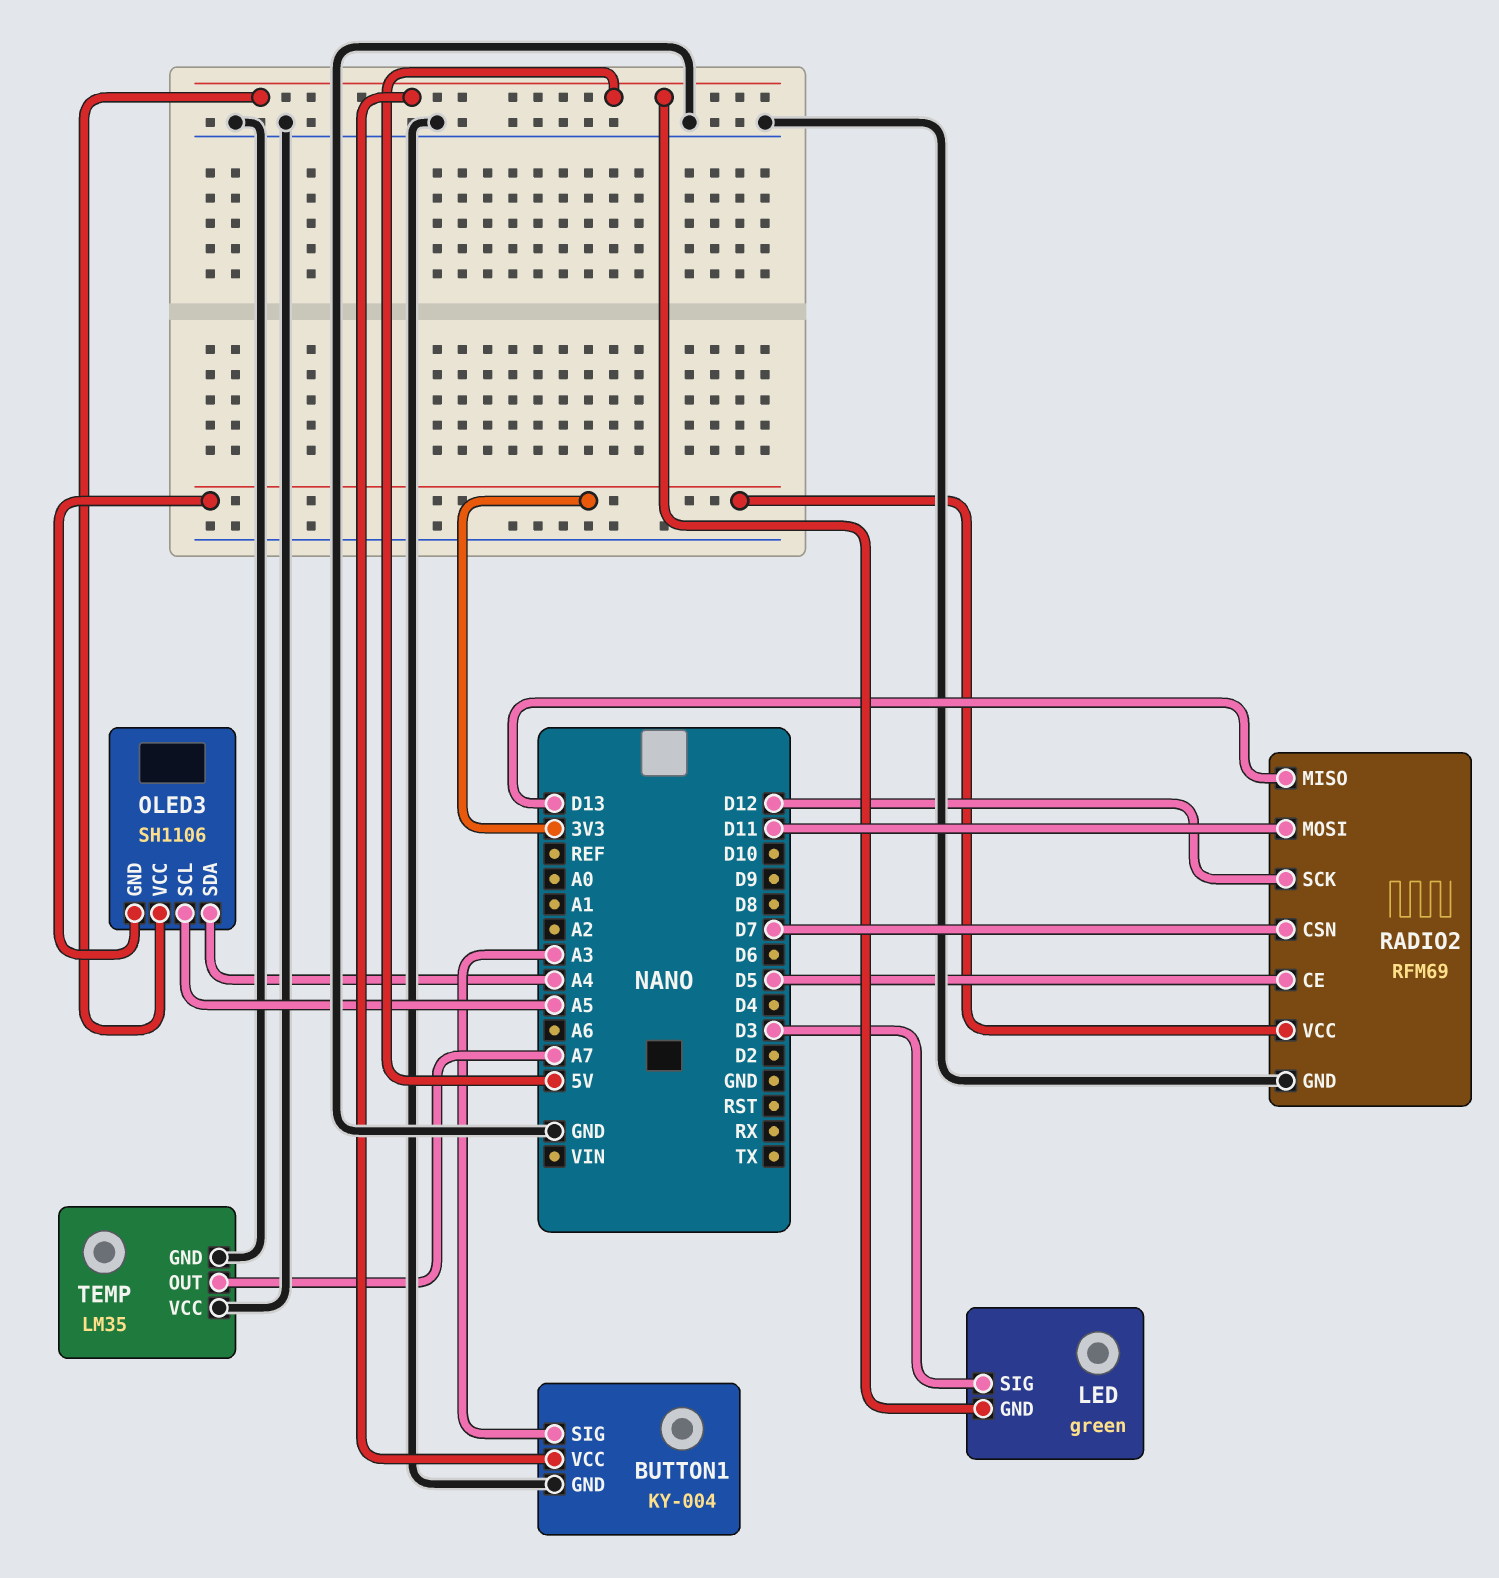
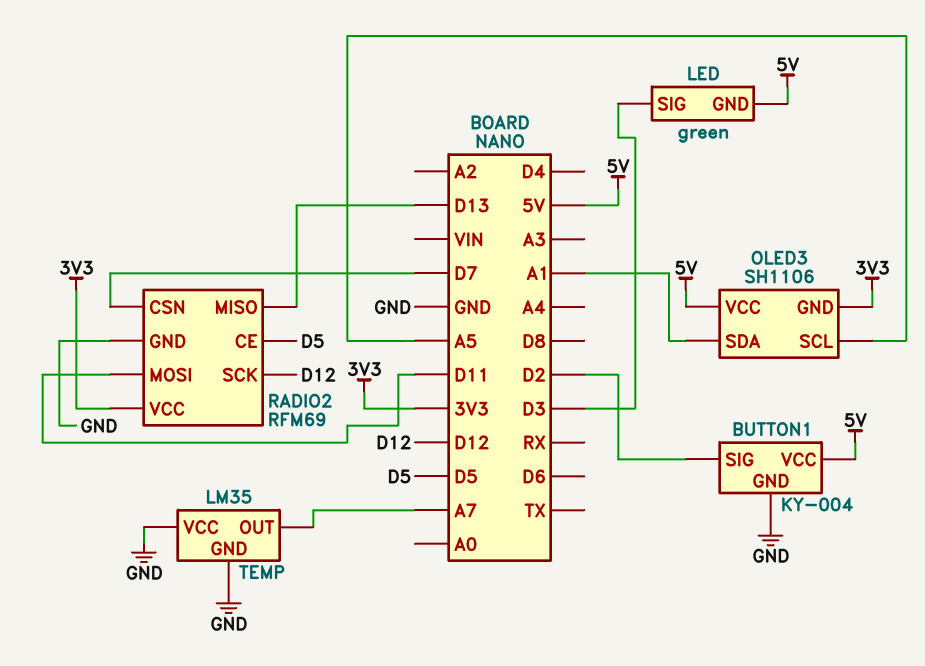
BUTTON1 pin SIG: A3 -> D2
OLED3 pin SDA: A4 -> A1

